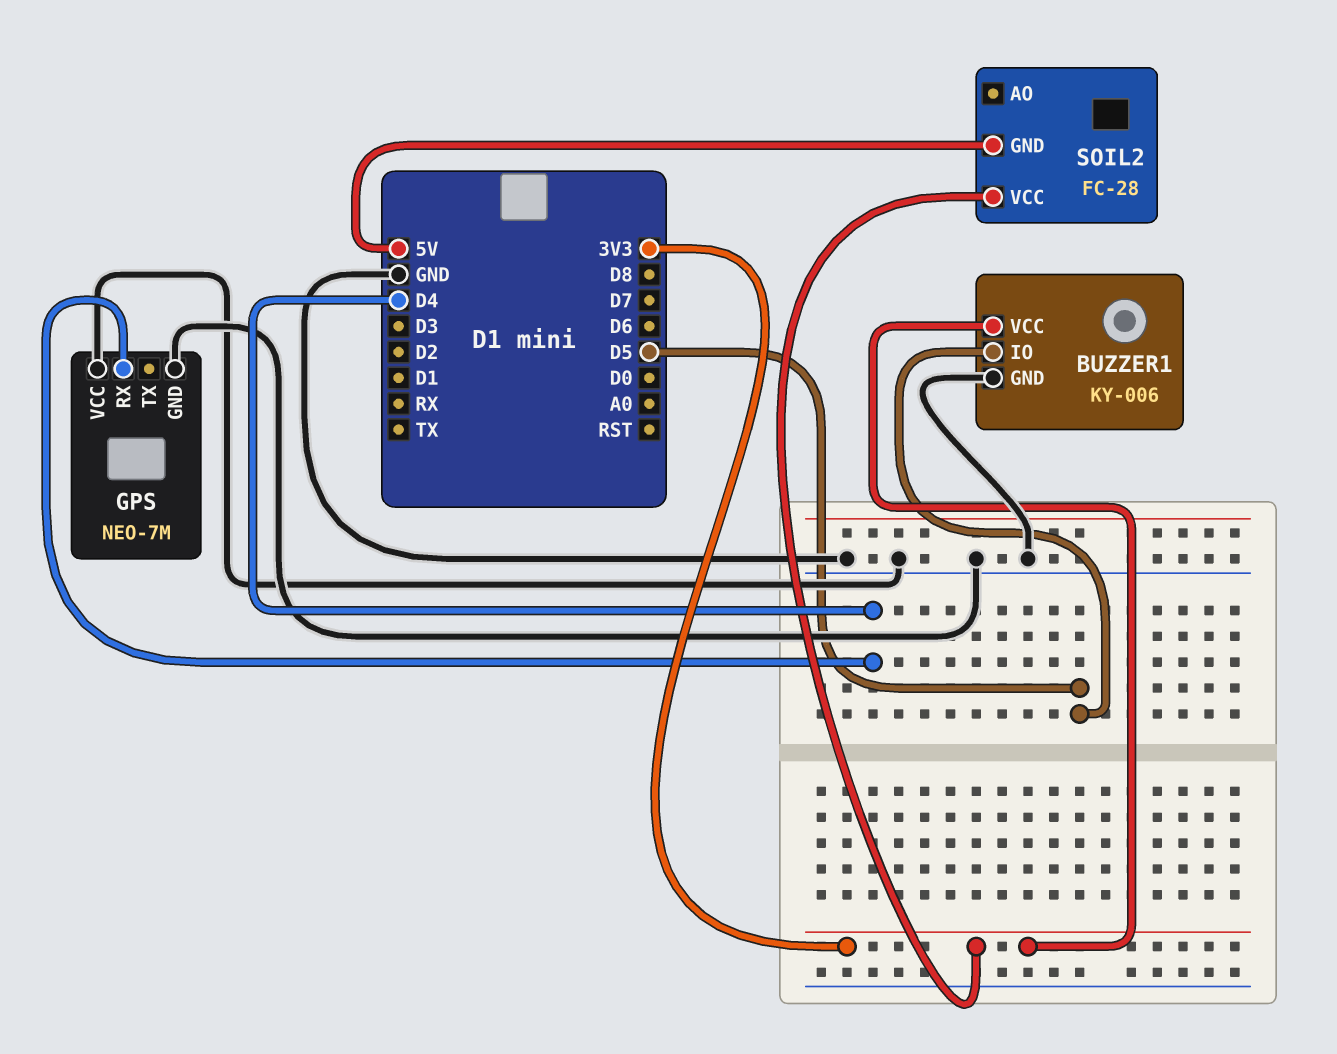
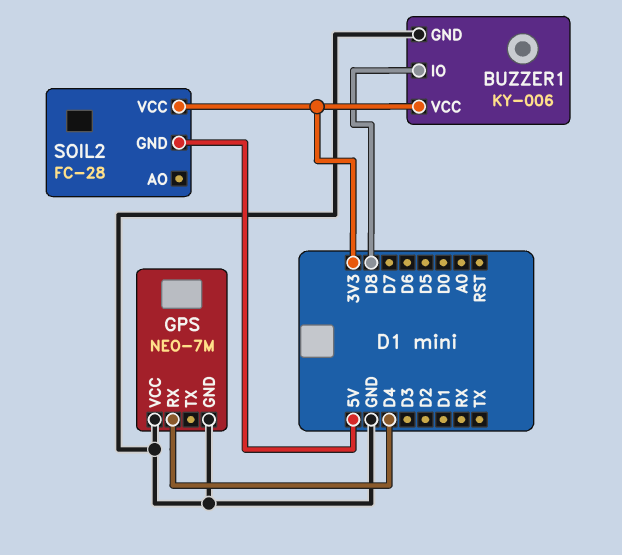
BUZZER1 pin IO: D5 -> D8

